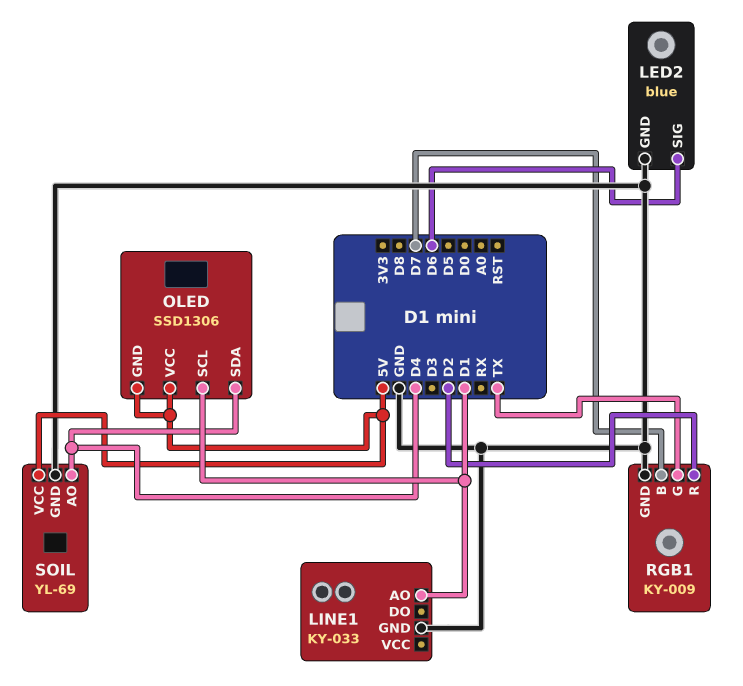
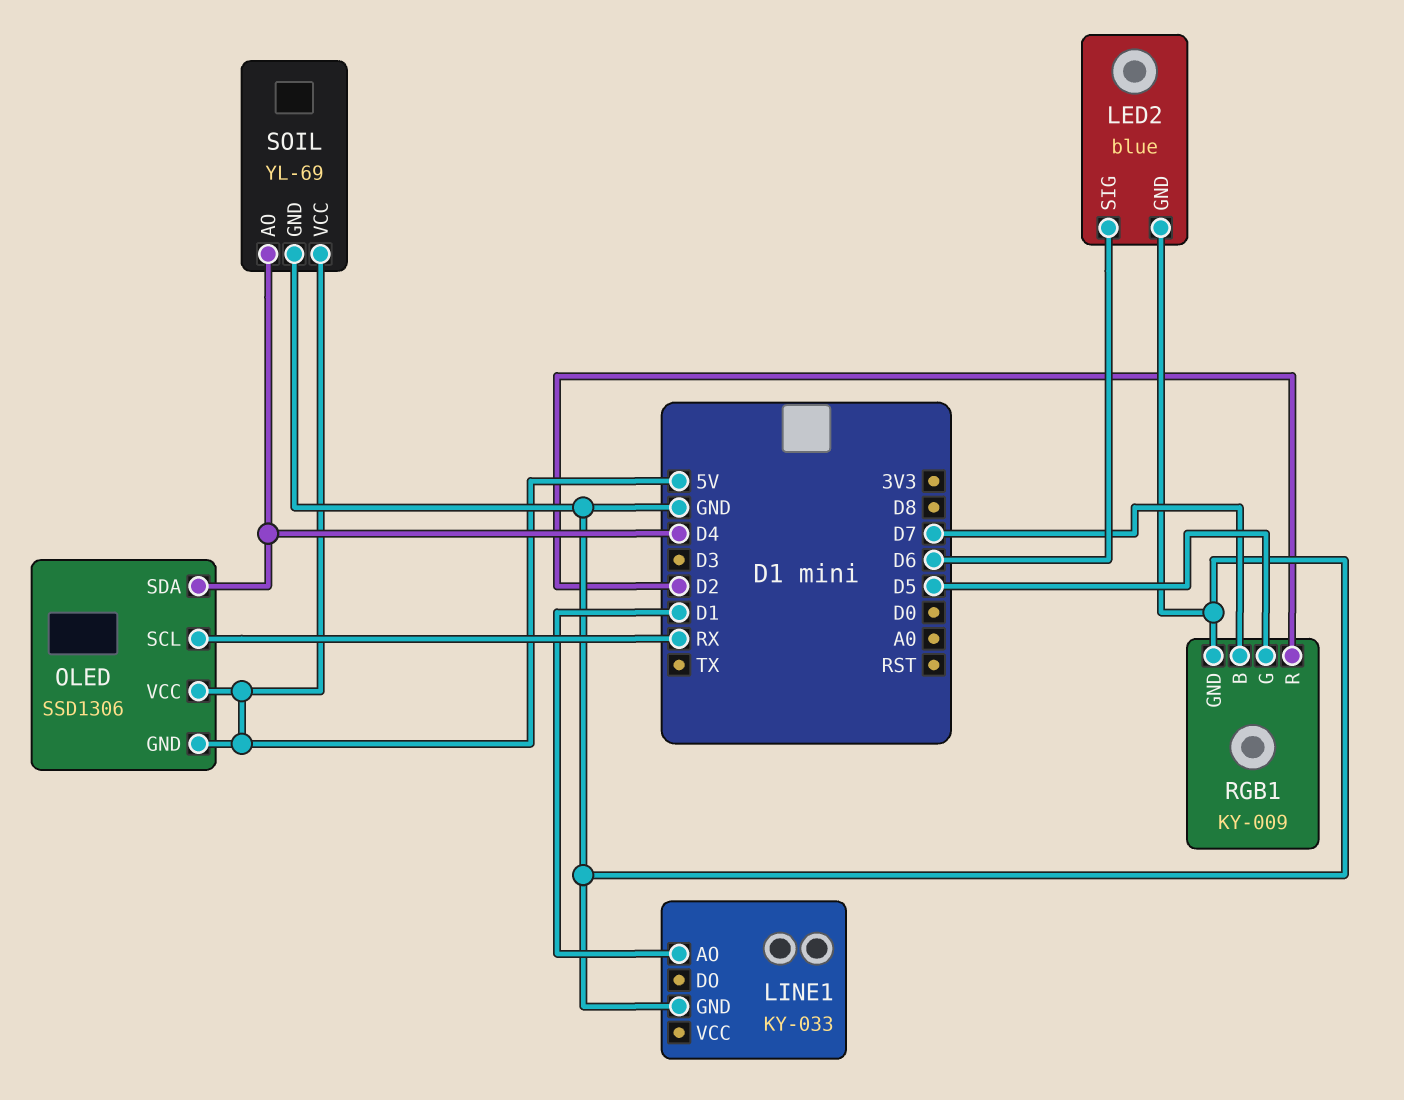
OLED pin SCL: D1 -> RX
RGB1 pin G: TX -> D5

